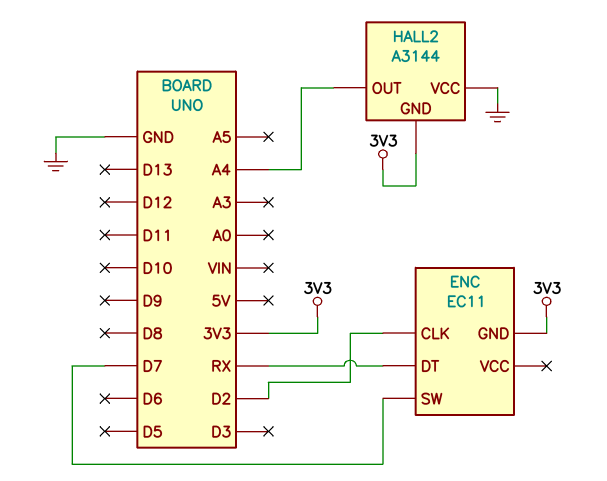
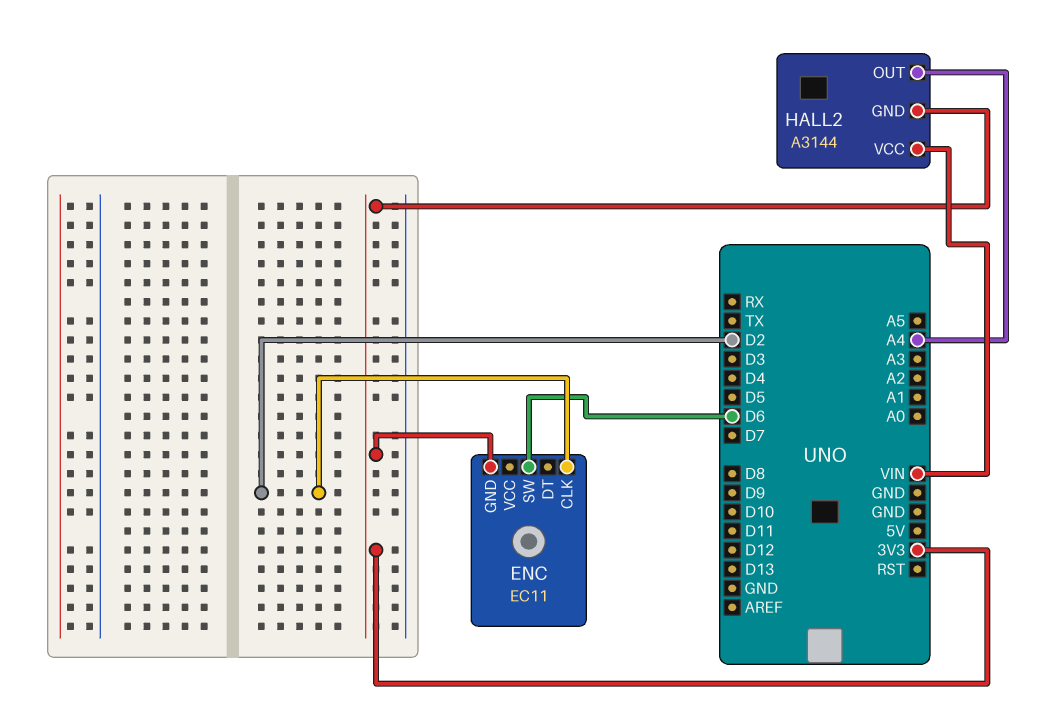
ENC pin DT: RX -> none
ENC pin SW: D7 -> D6
HALL2 pin VCC: GND -> VIN

